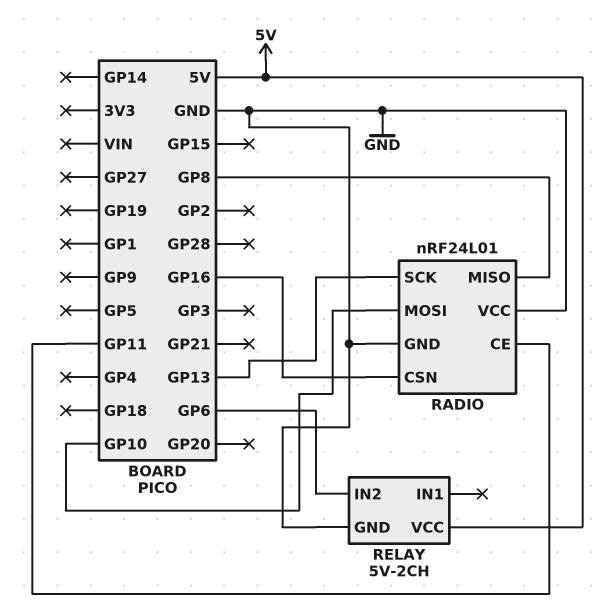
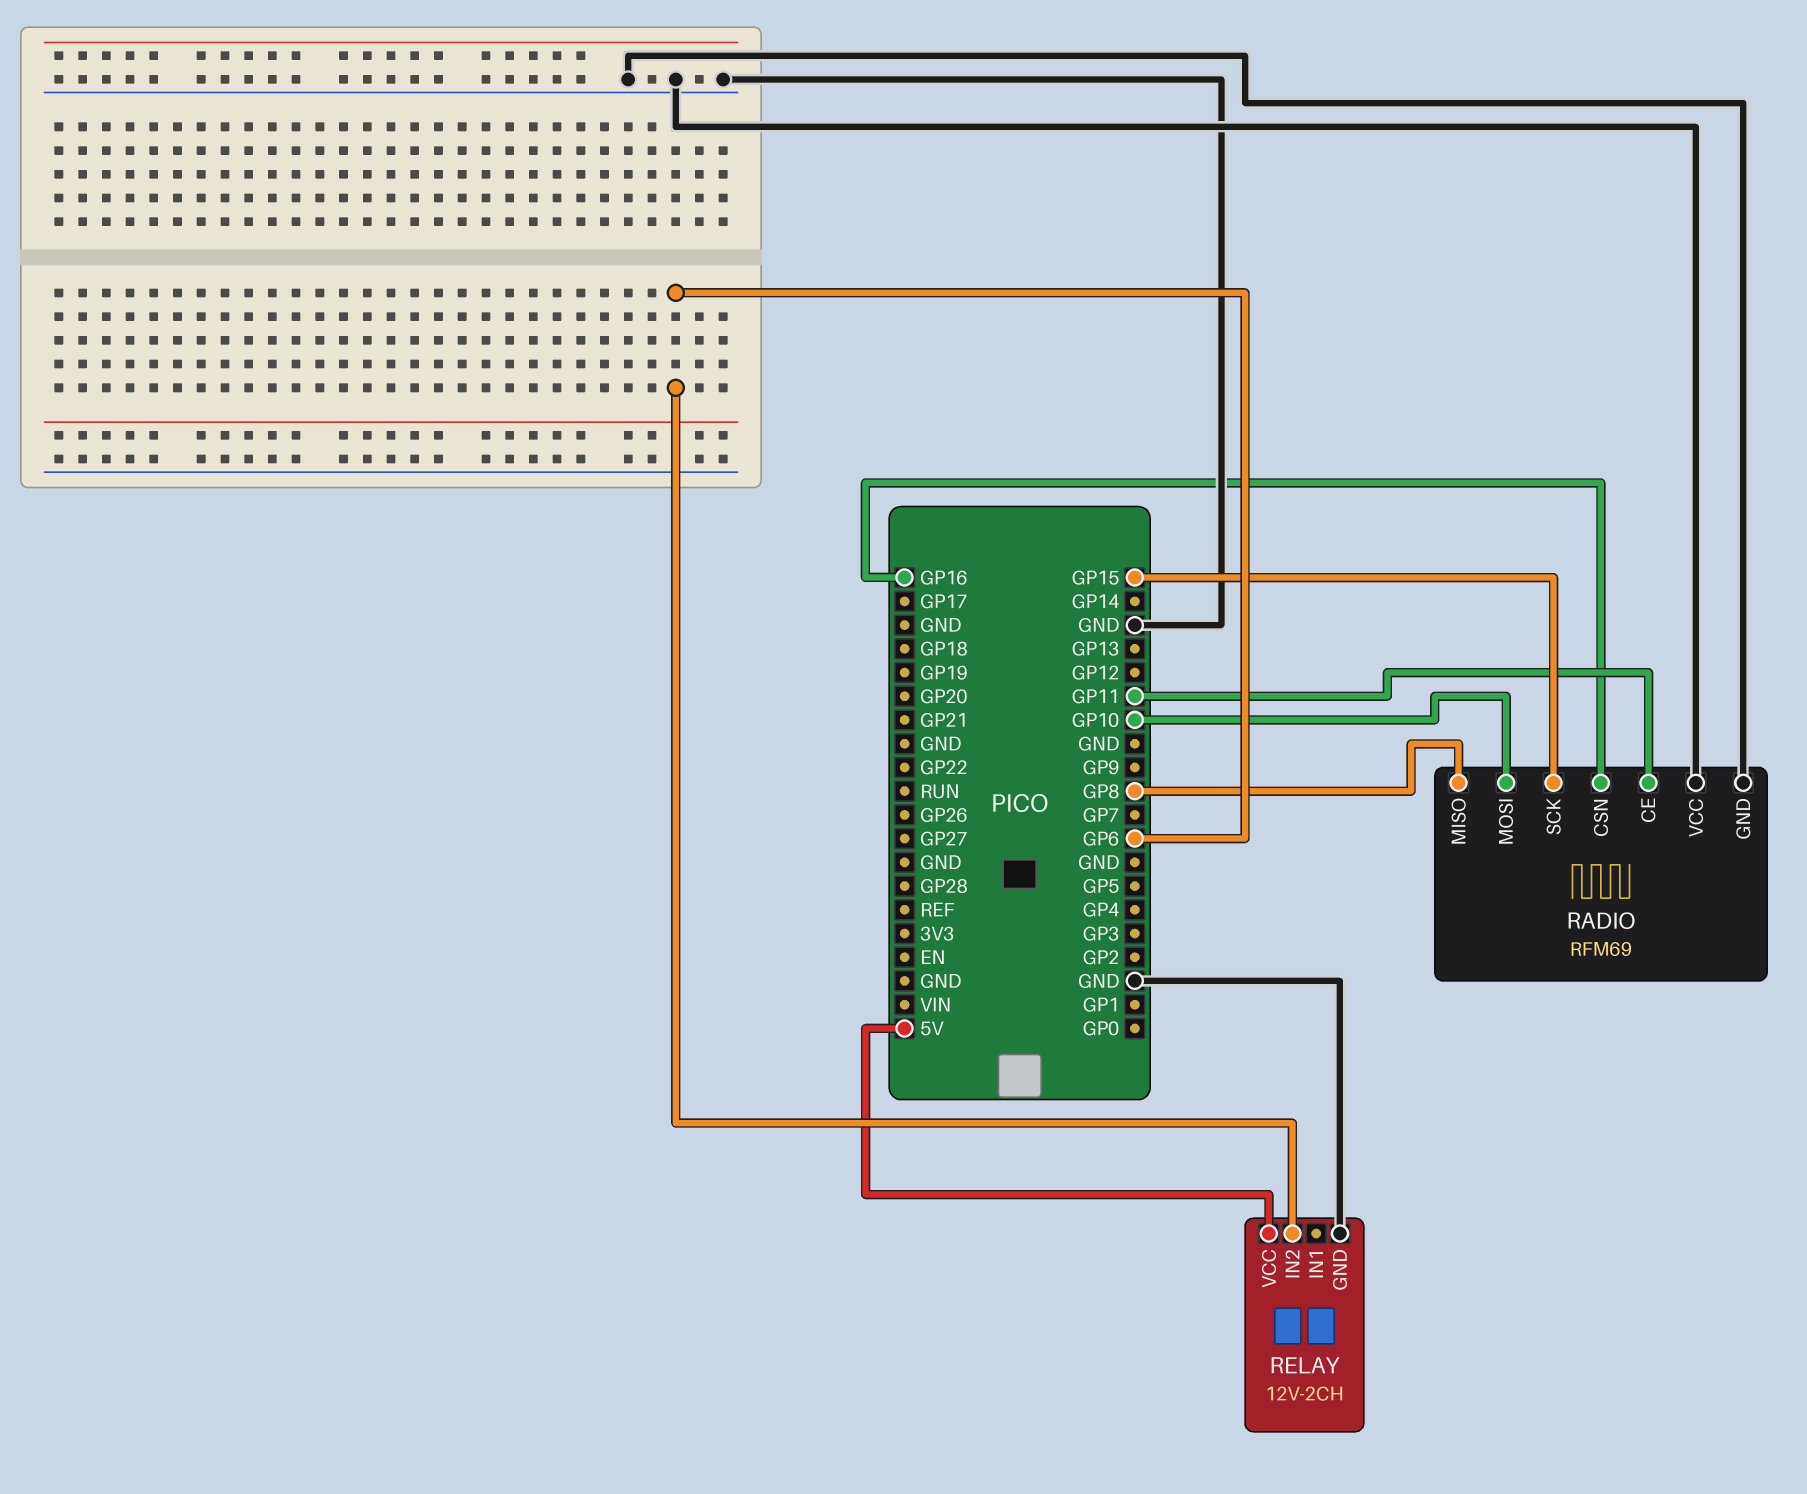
RADIO: nRF24L01 -> RFM69
RADIO pin SCK: GP13 -> GP15
RELAY: 5V-2CH -> 12V-2CH

